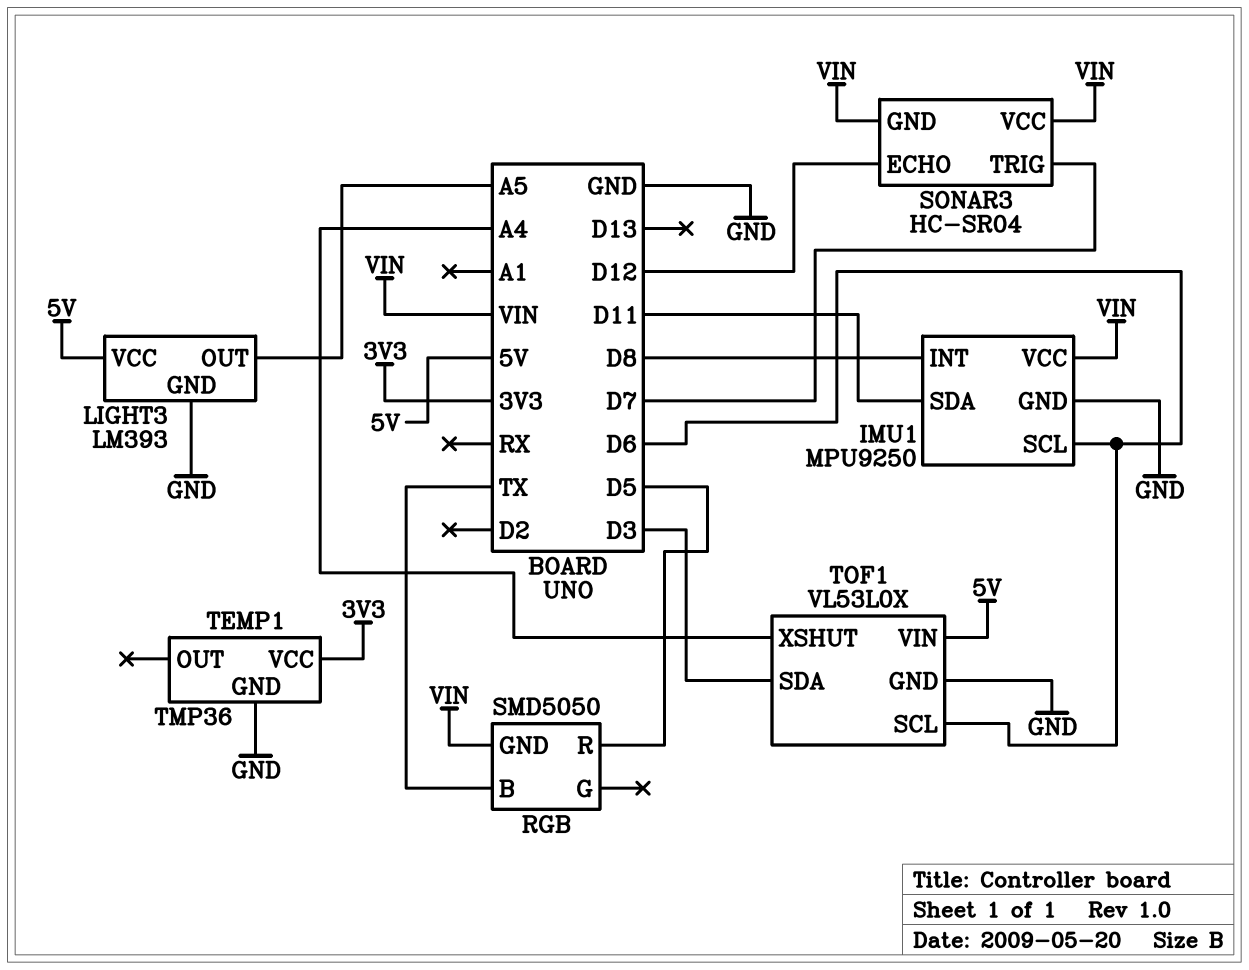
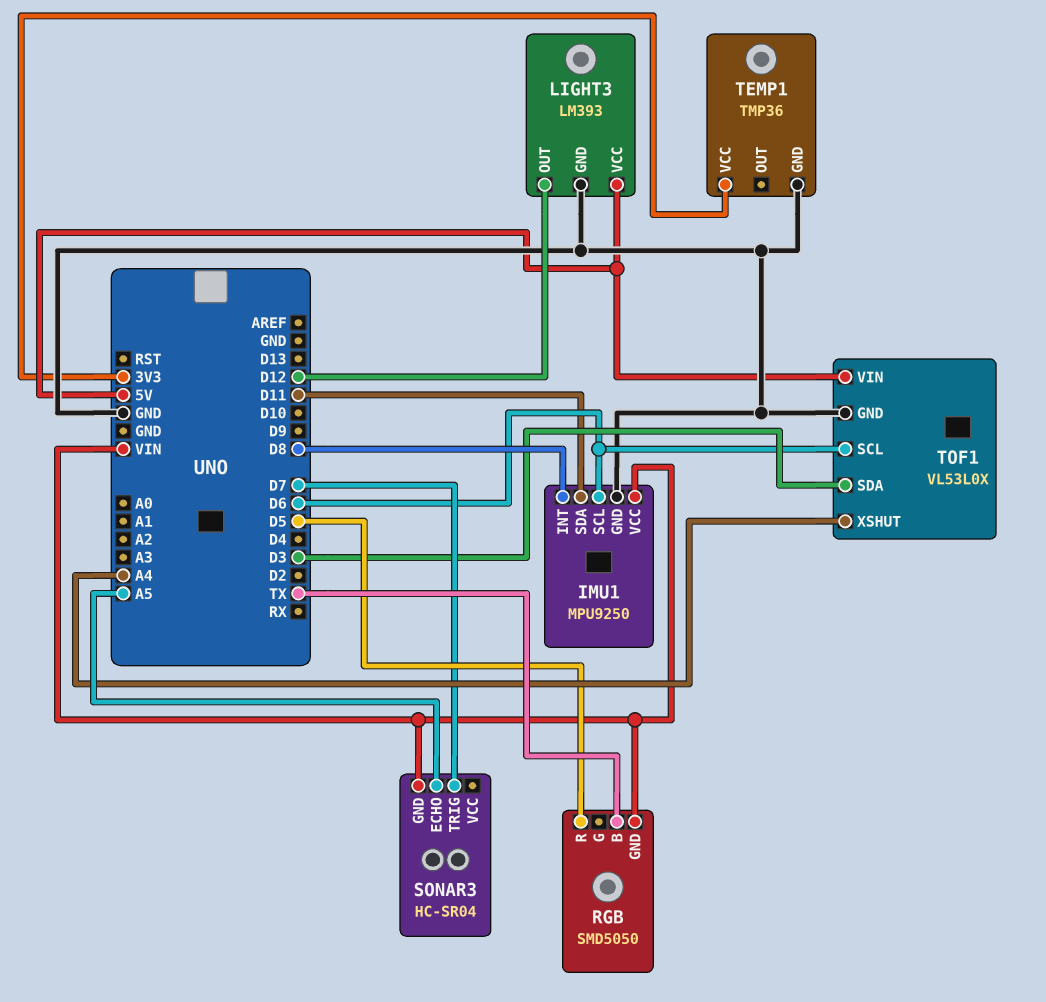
LIGHT3 pin OUT: A5 -> D12
SONAR3 pin ECHO: D12 -> A5
SONAR3 pin VCC: VIN -> none

